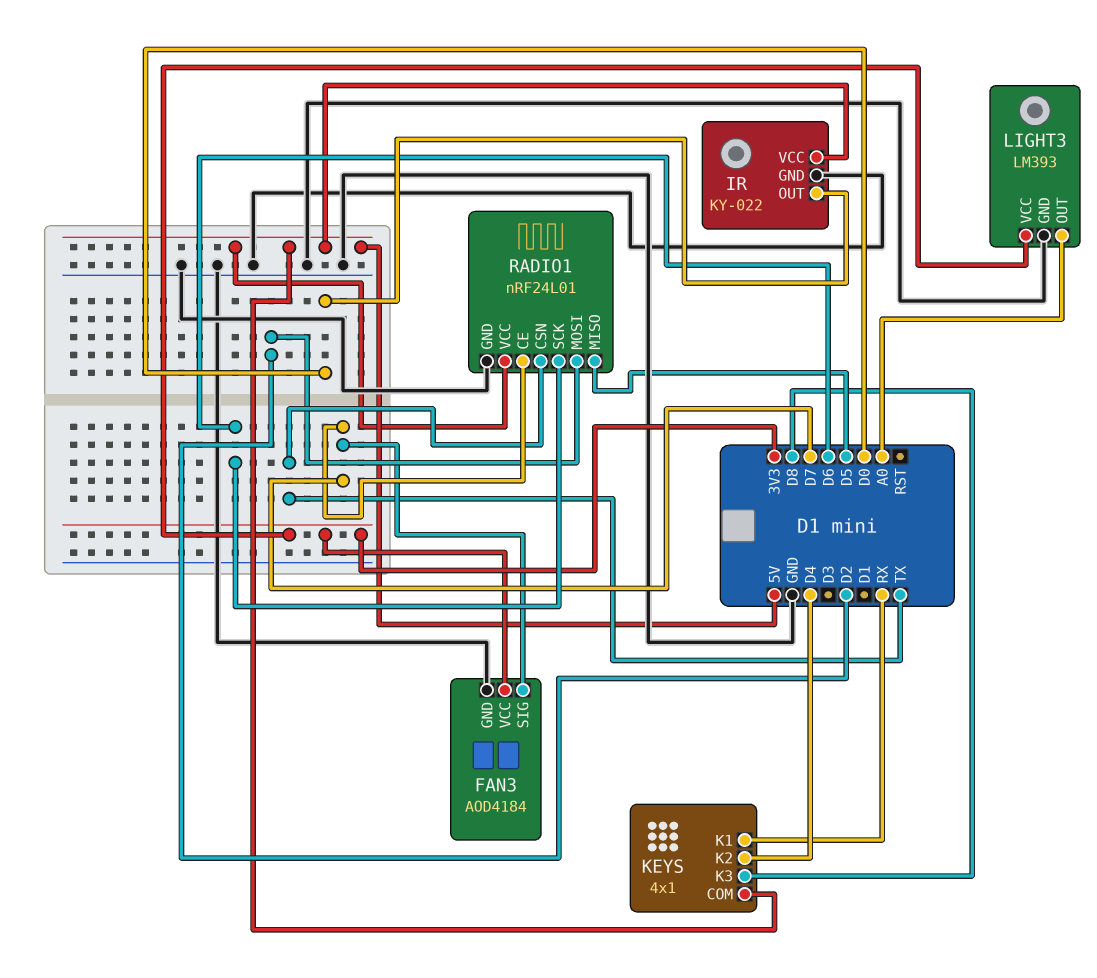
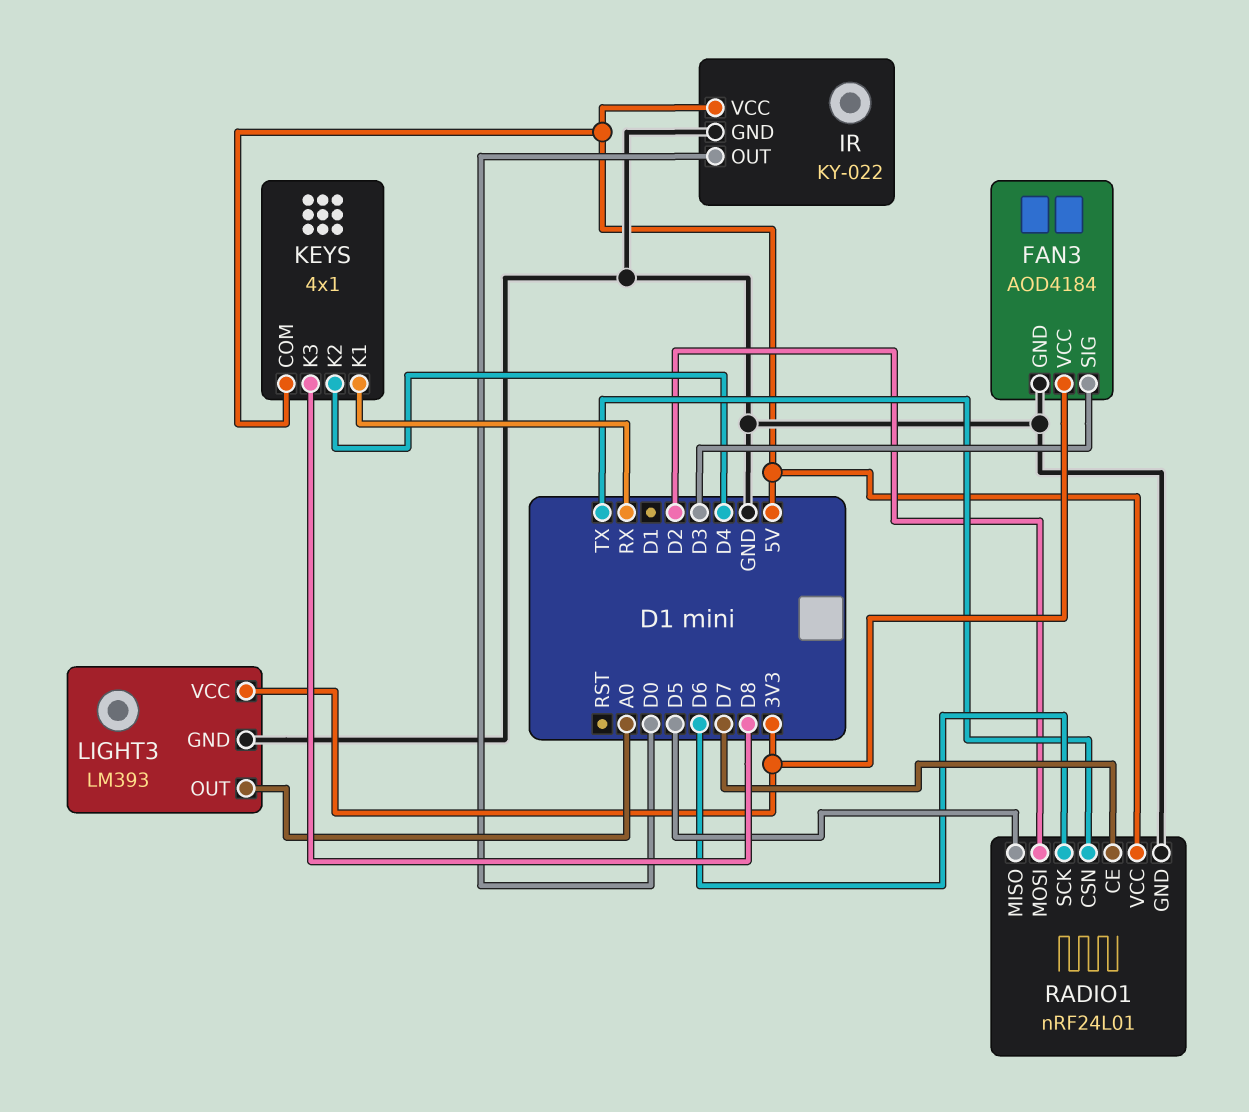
FAN3 pin SIG: D7 -> D3

